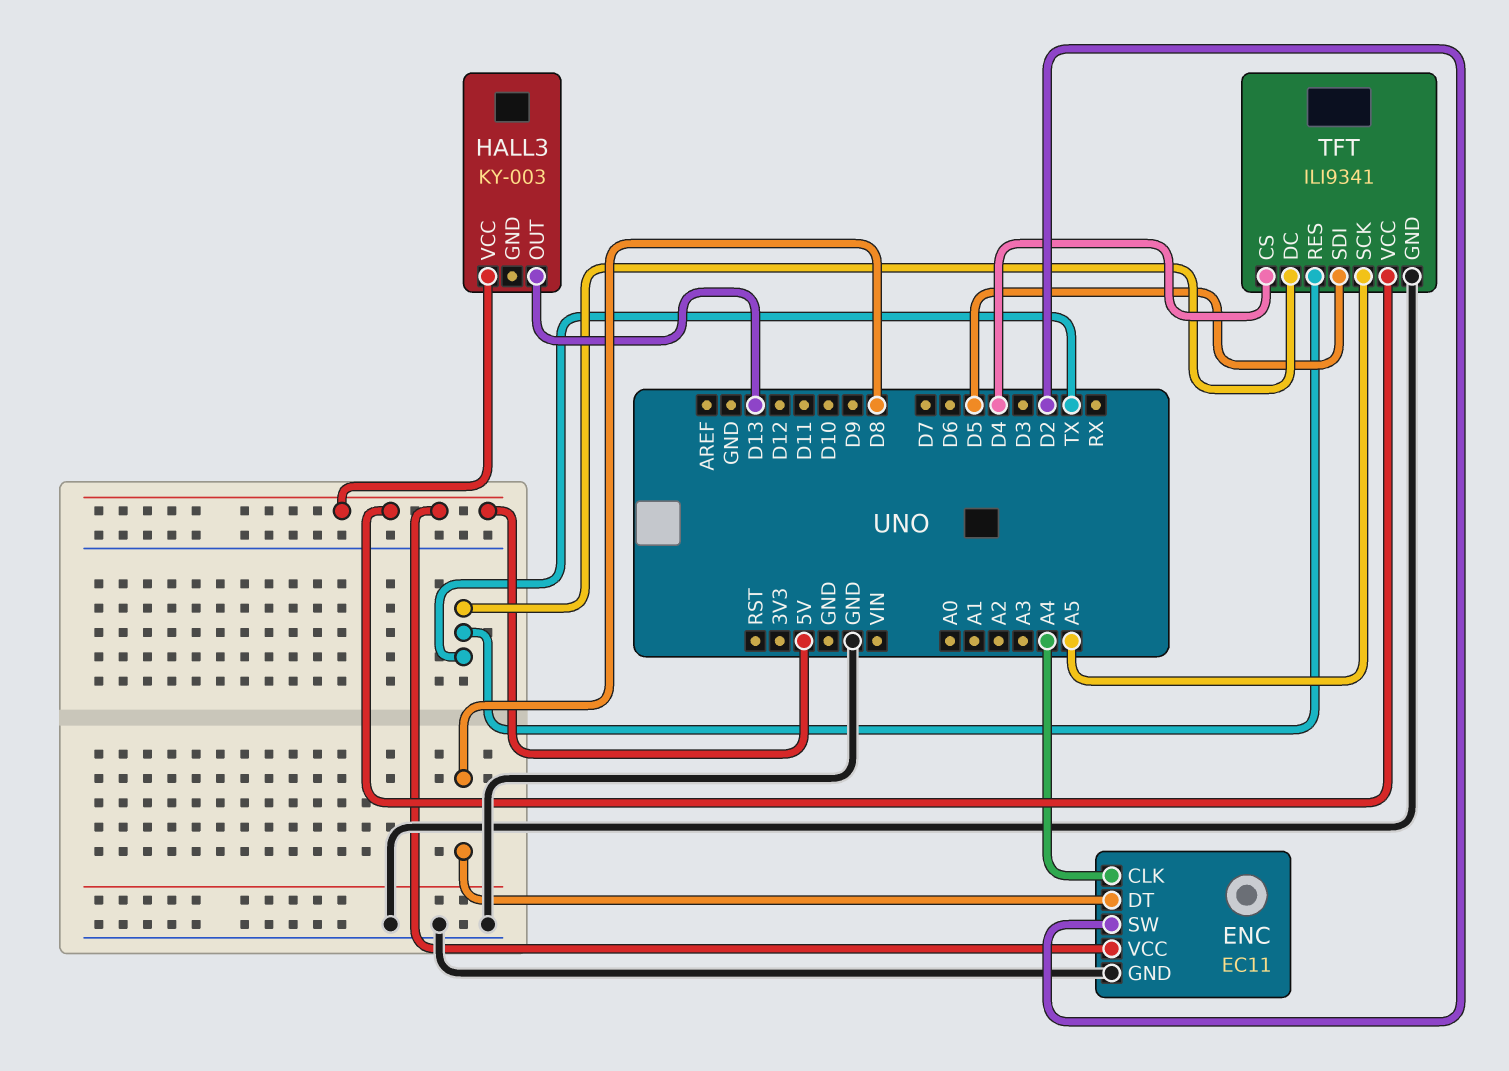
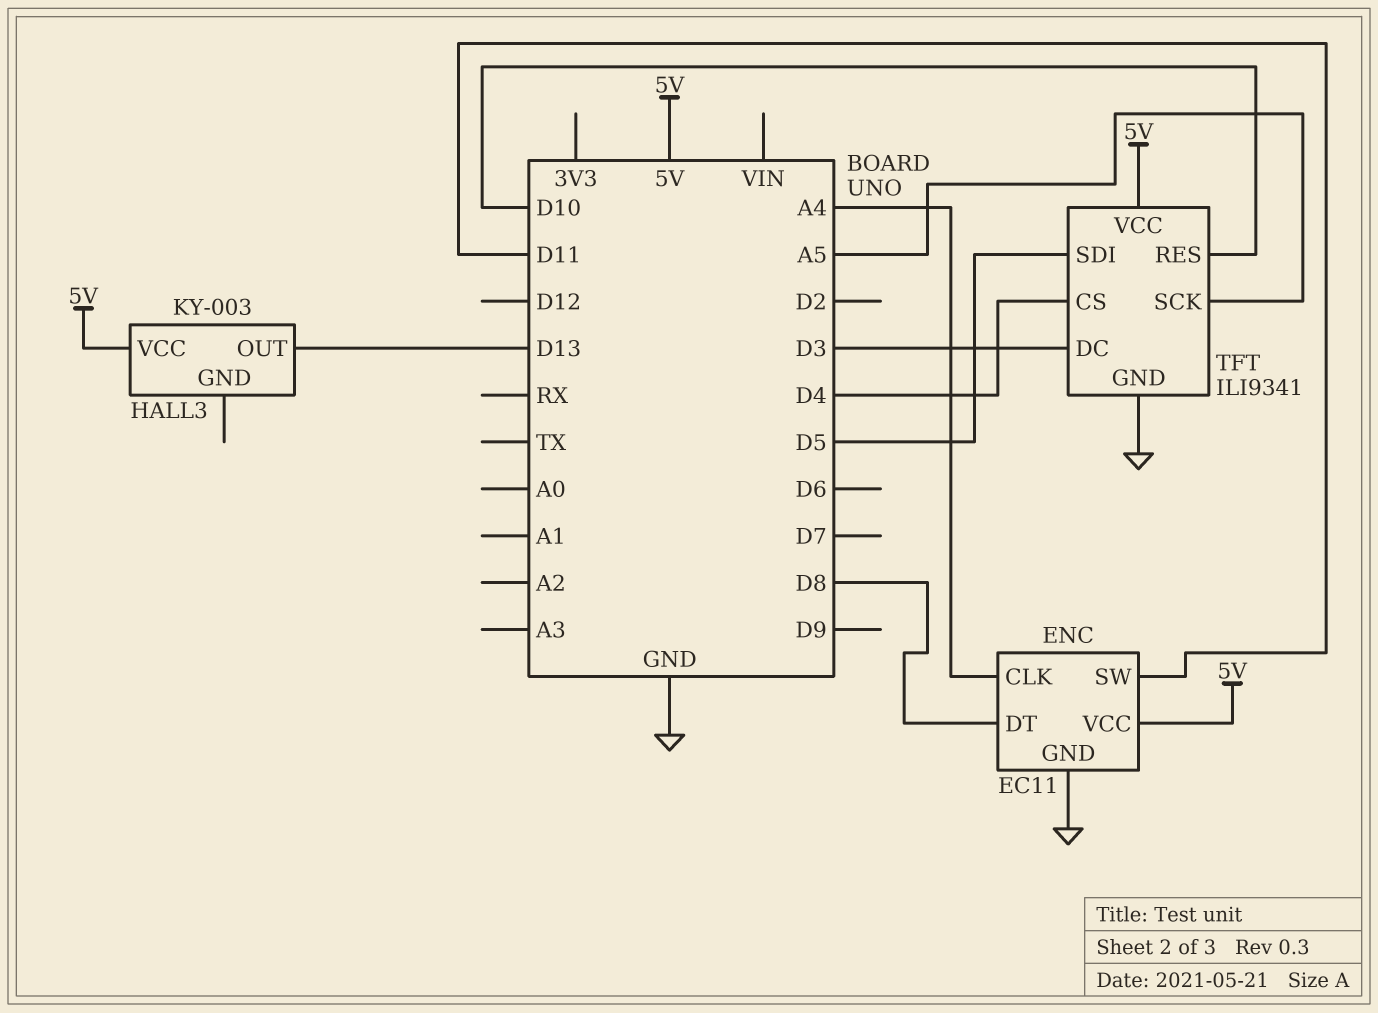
ENC pin SW: D2 -> D11
TFT pin DC: TX -> D3
TFT pin RES: TX -> D10

